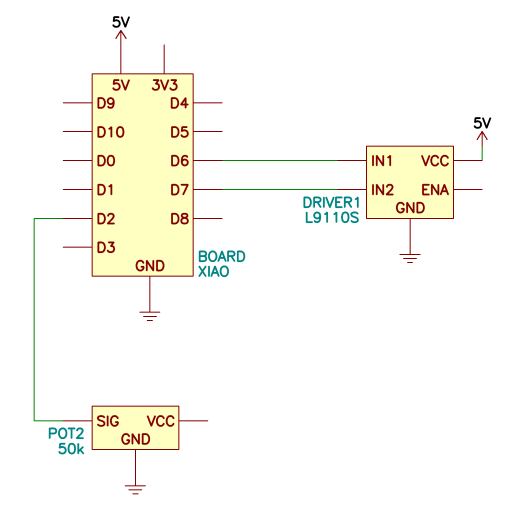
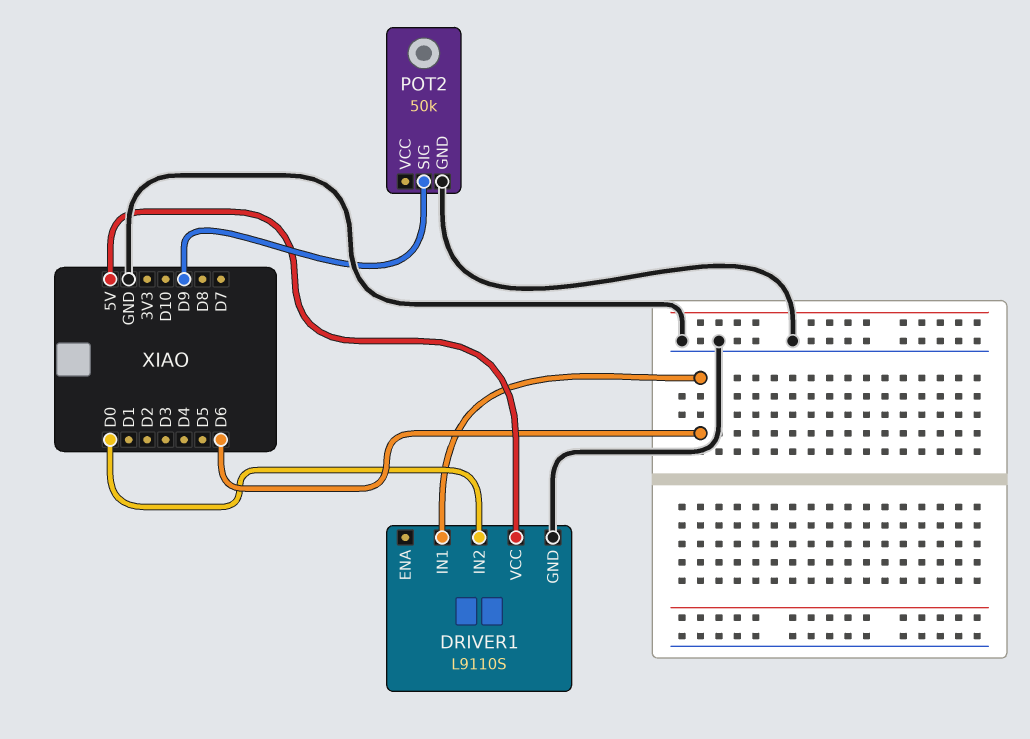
DRIVER1 pin IN2: D7 -> D0
POT2 pin SIG: D2 -> D9

